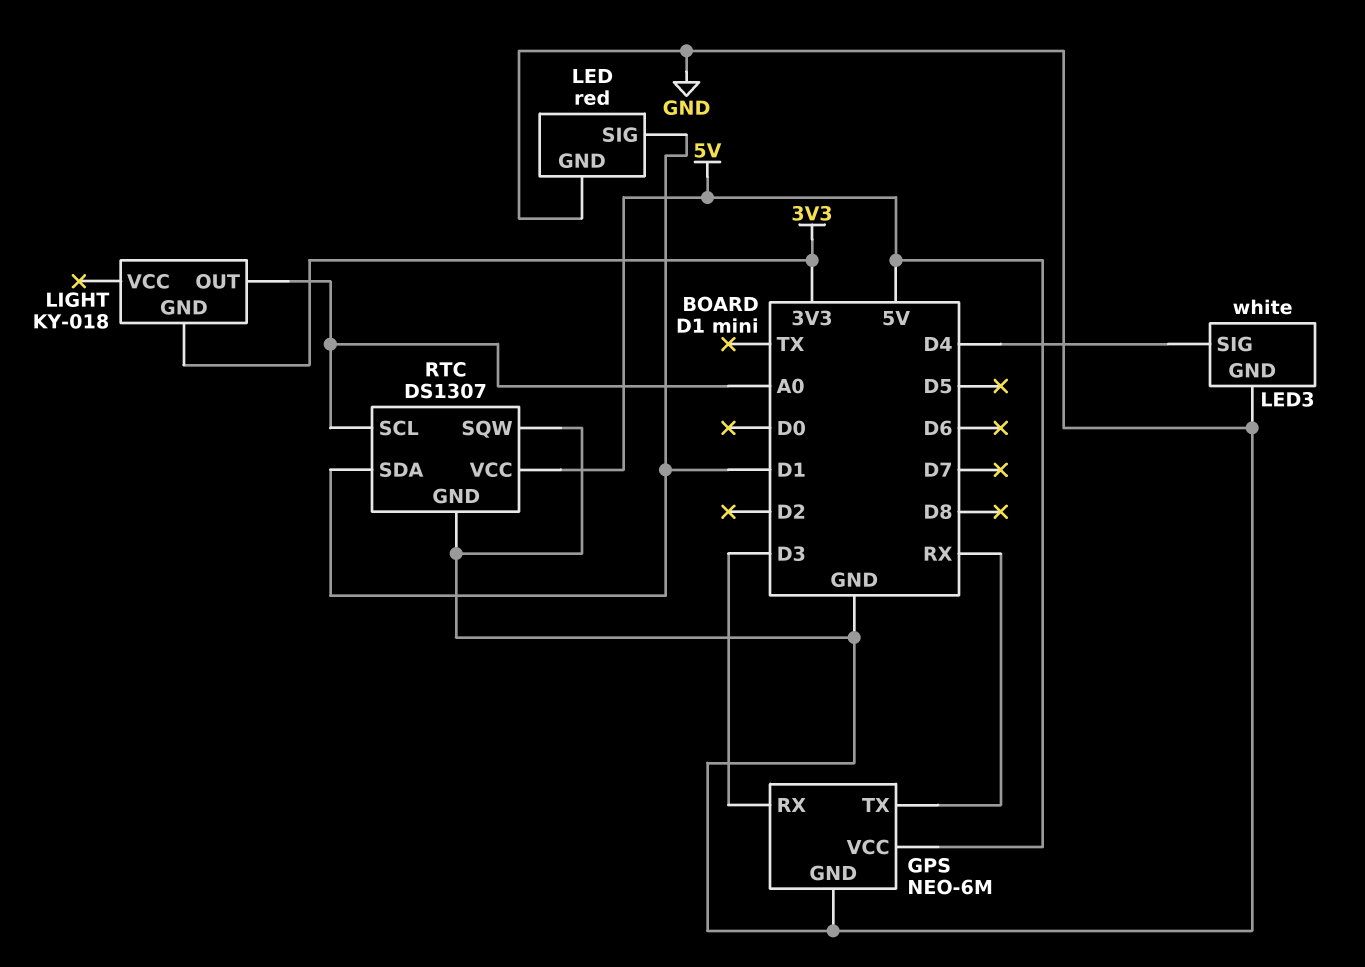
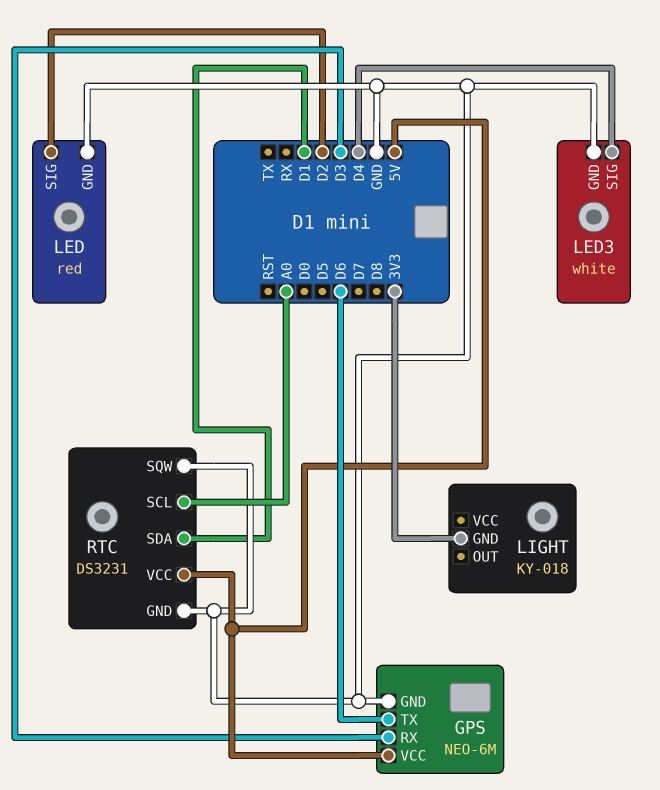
GPS pin TX: RX -> D6
LED pin SIG: D1 -> D2
LIGHT pin OUT: A0 -> none
RTC: DS1307 -> DS3231

